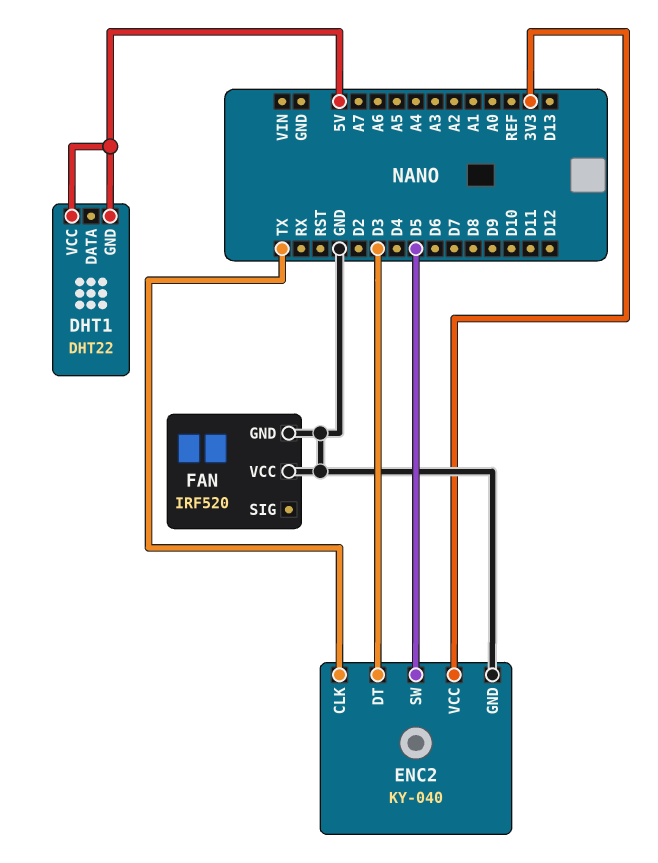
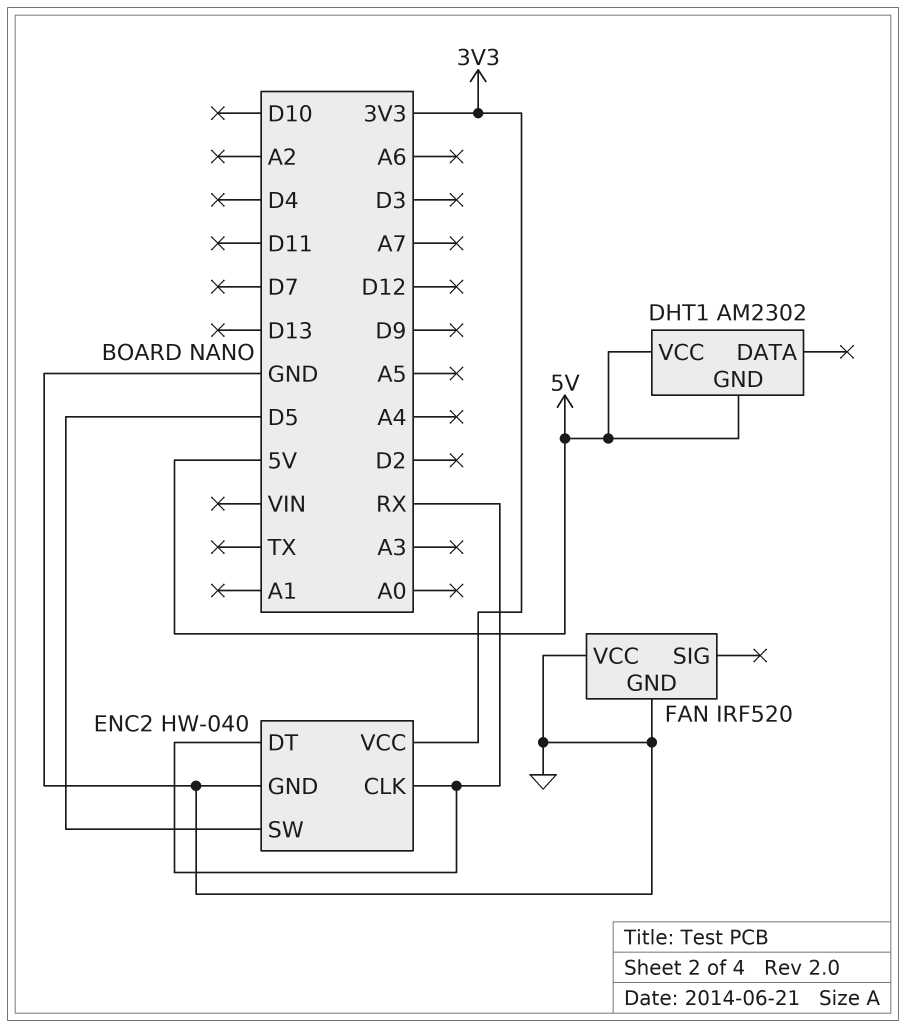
DHT1: DHT22 -> AM2302
ENC2: KY-040 -> HW-040
ENC2 pin CLK: TX -> RX
ENC2 pin DT: D3 -> RX

